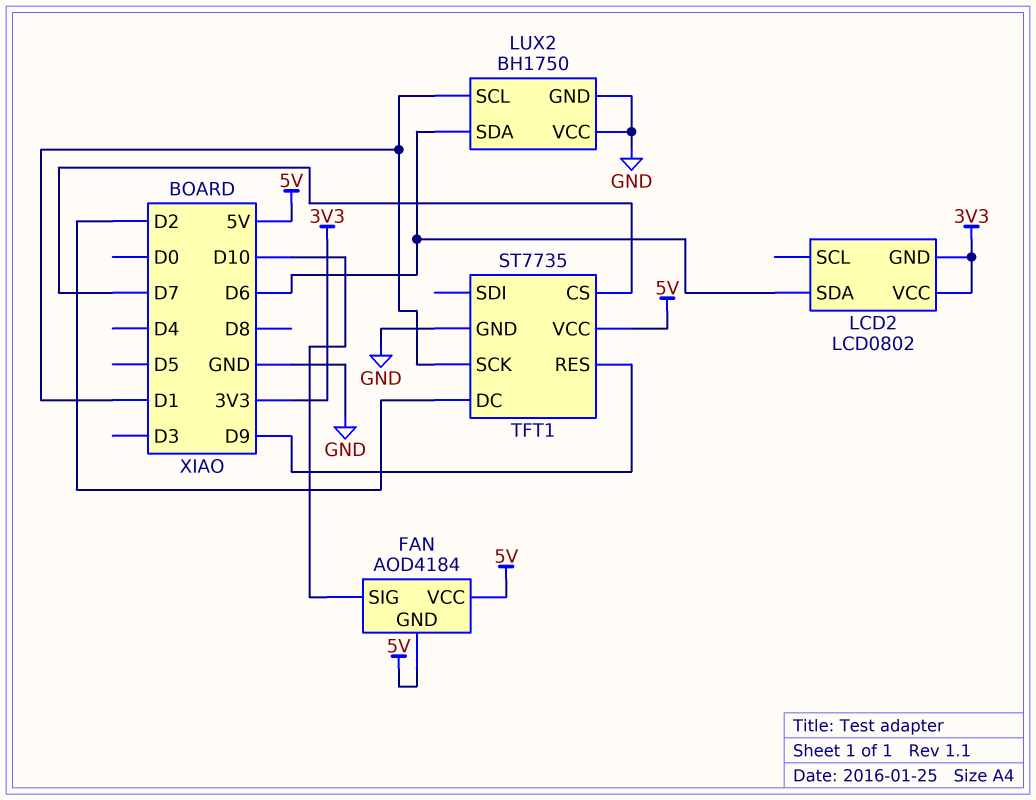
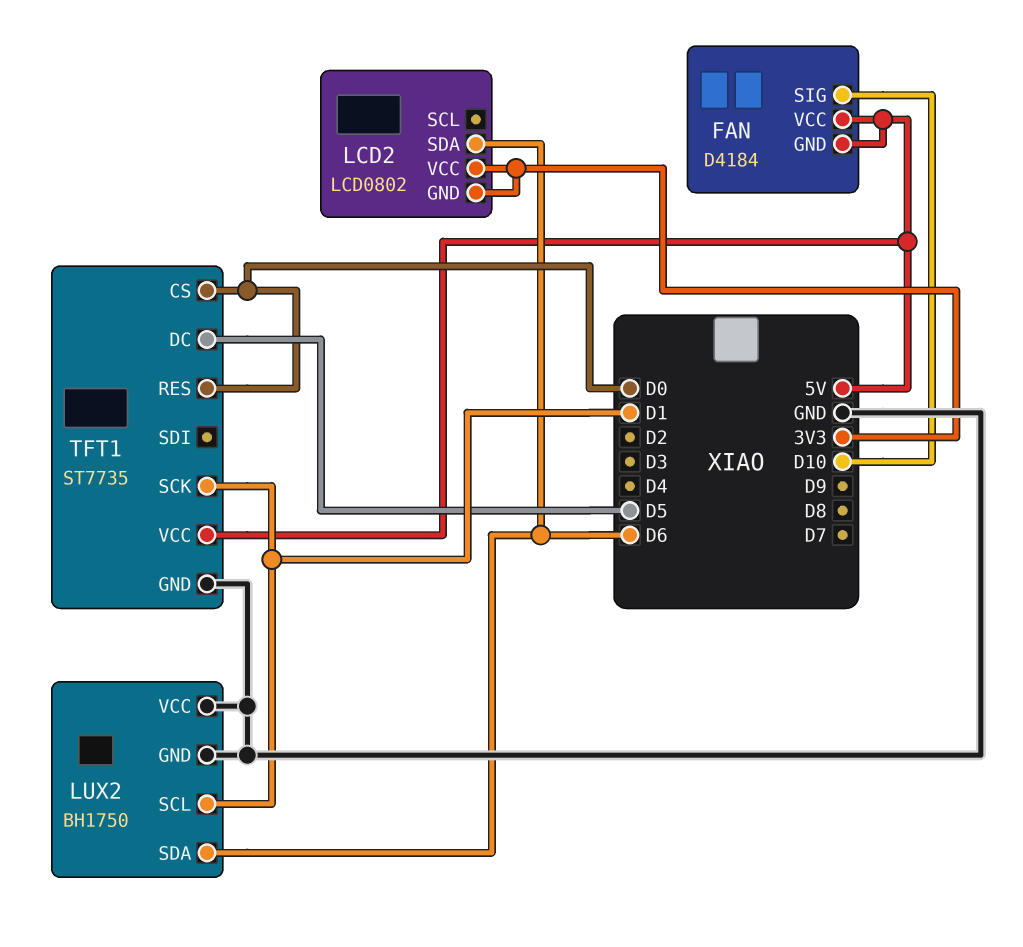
FAN: AOD4184 -> D4184
TFT1 pin CS: D7 -> D0
TFT1 pin DC: D2 -> D5
TFT1 pin RES: D9 -> D0

